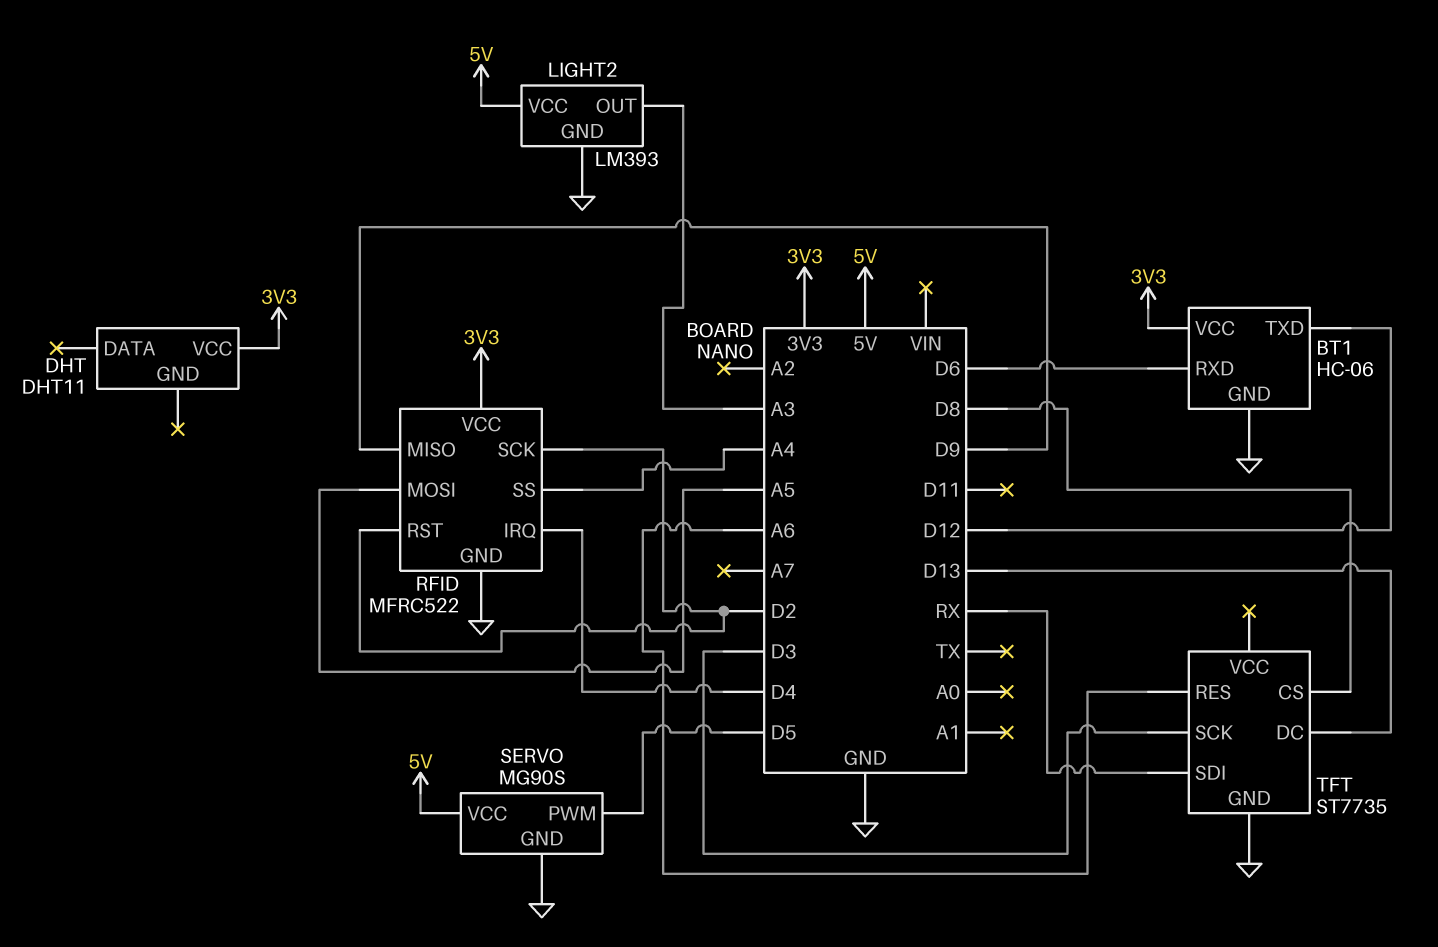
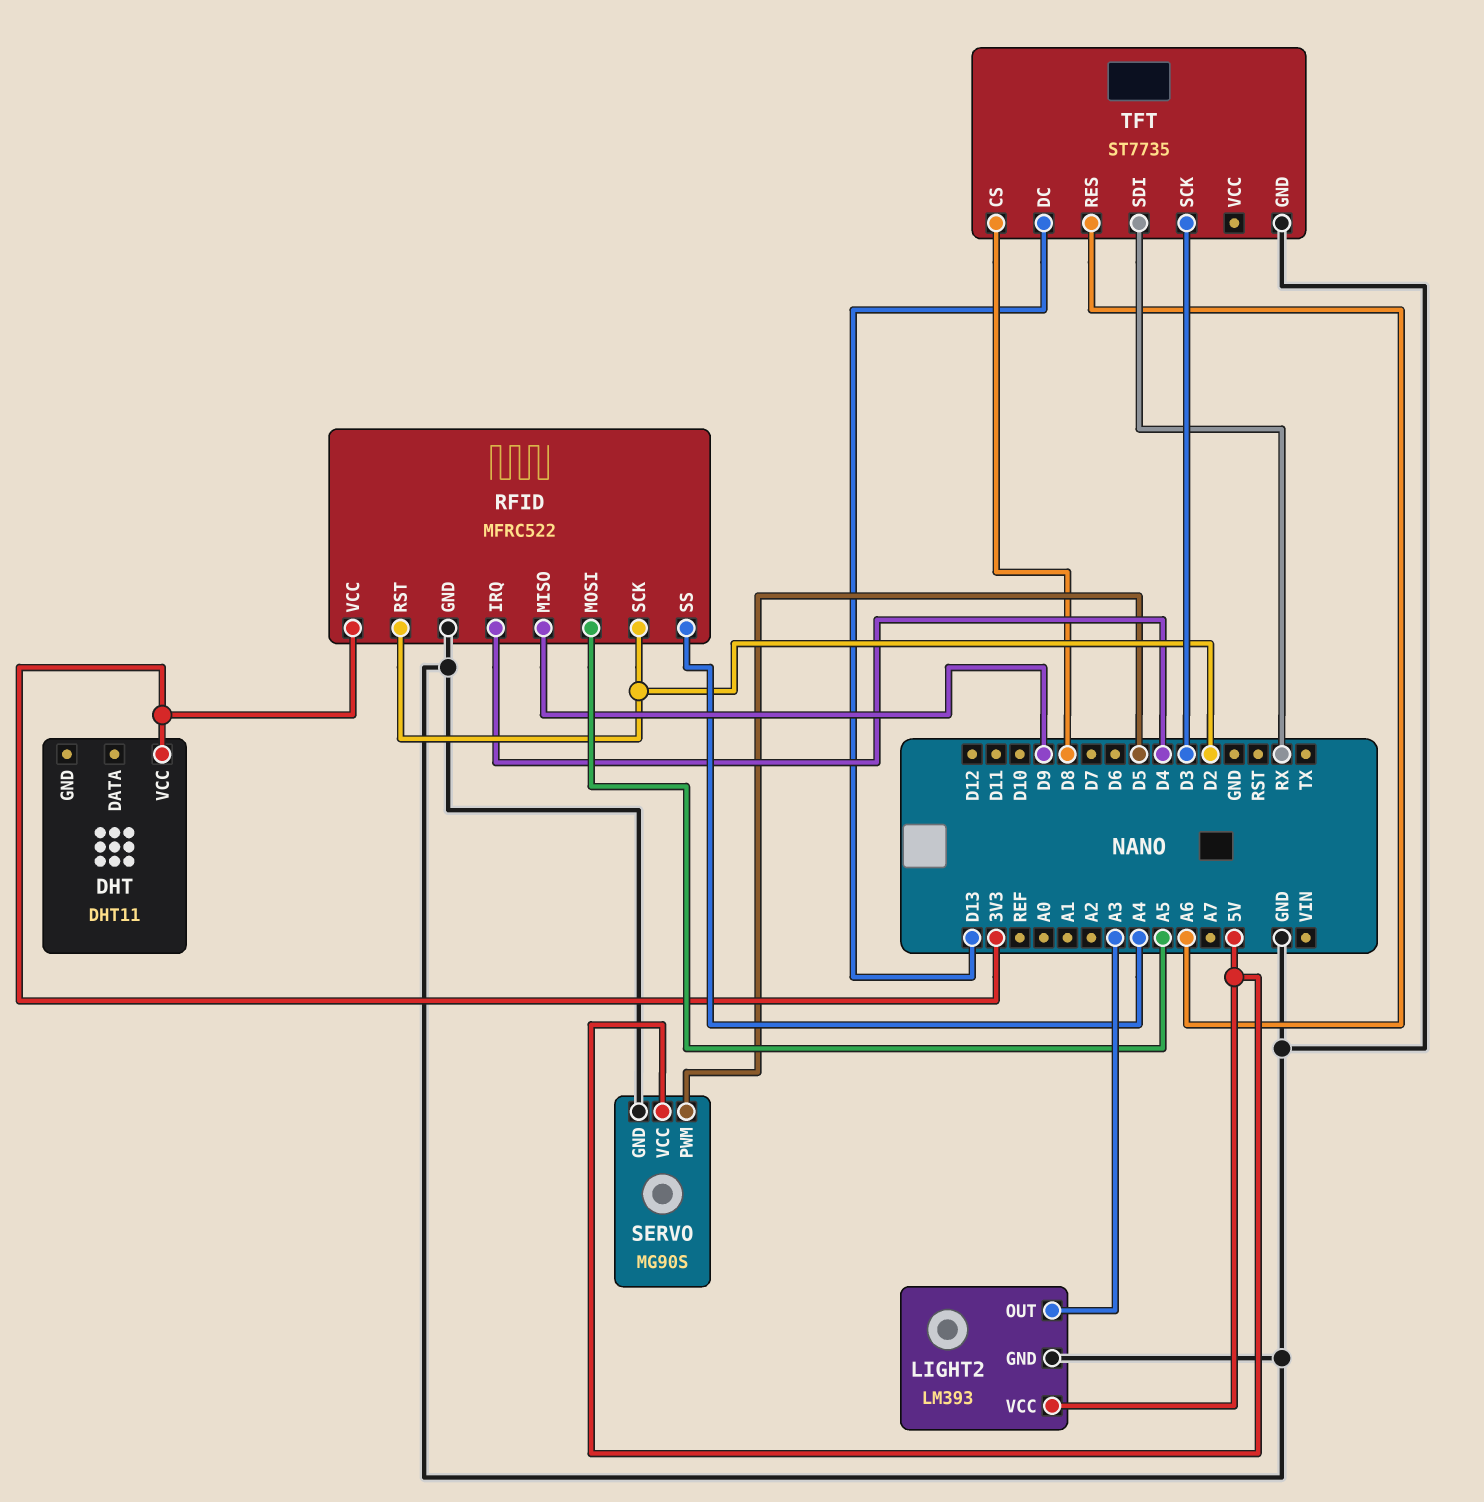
BT1: HC-06 -> none
BT1 pin GND: GND -> none
BT1 pin RXD: D6 -> none
BT1 pin TXD: D12 -> none
BT1 pin VCC: 3V3 -> none

